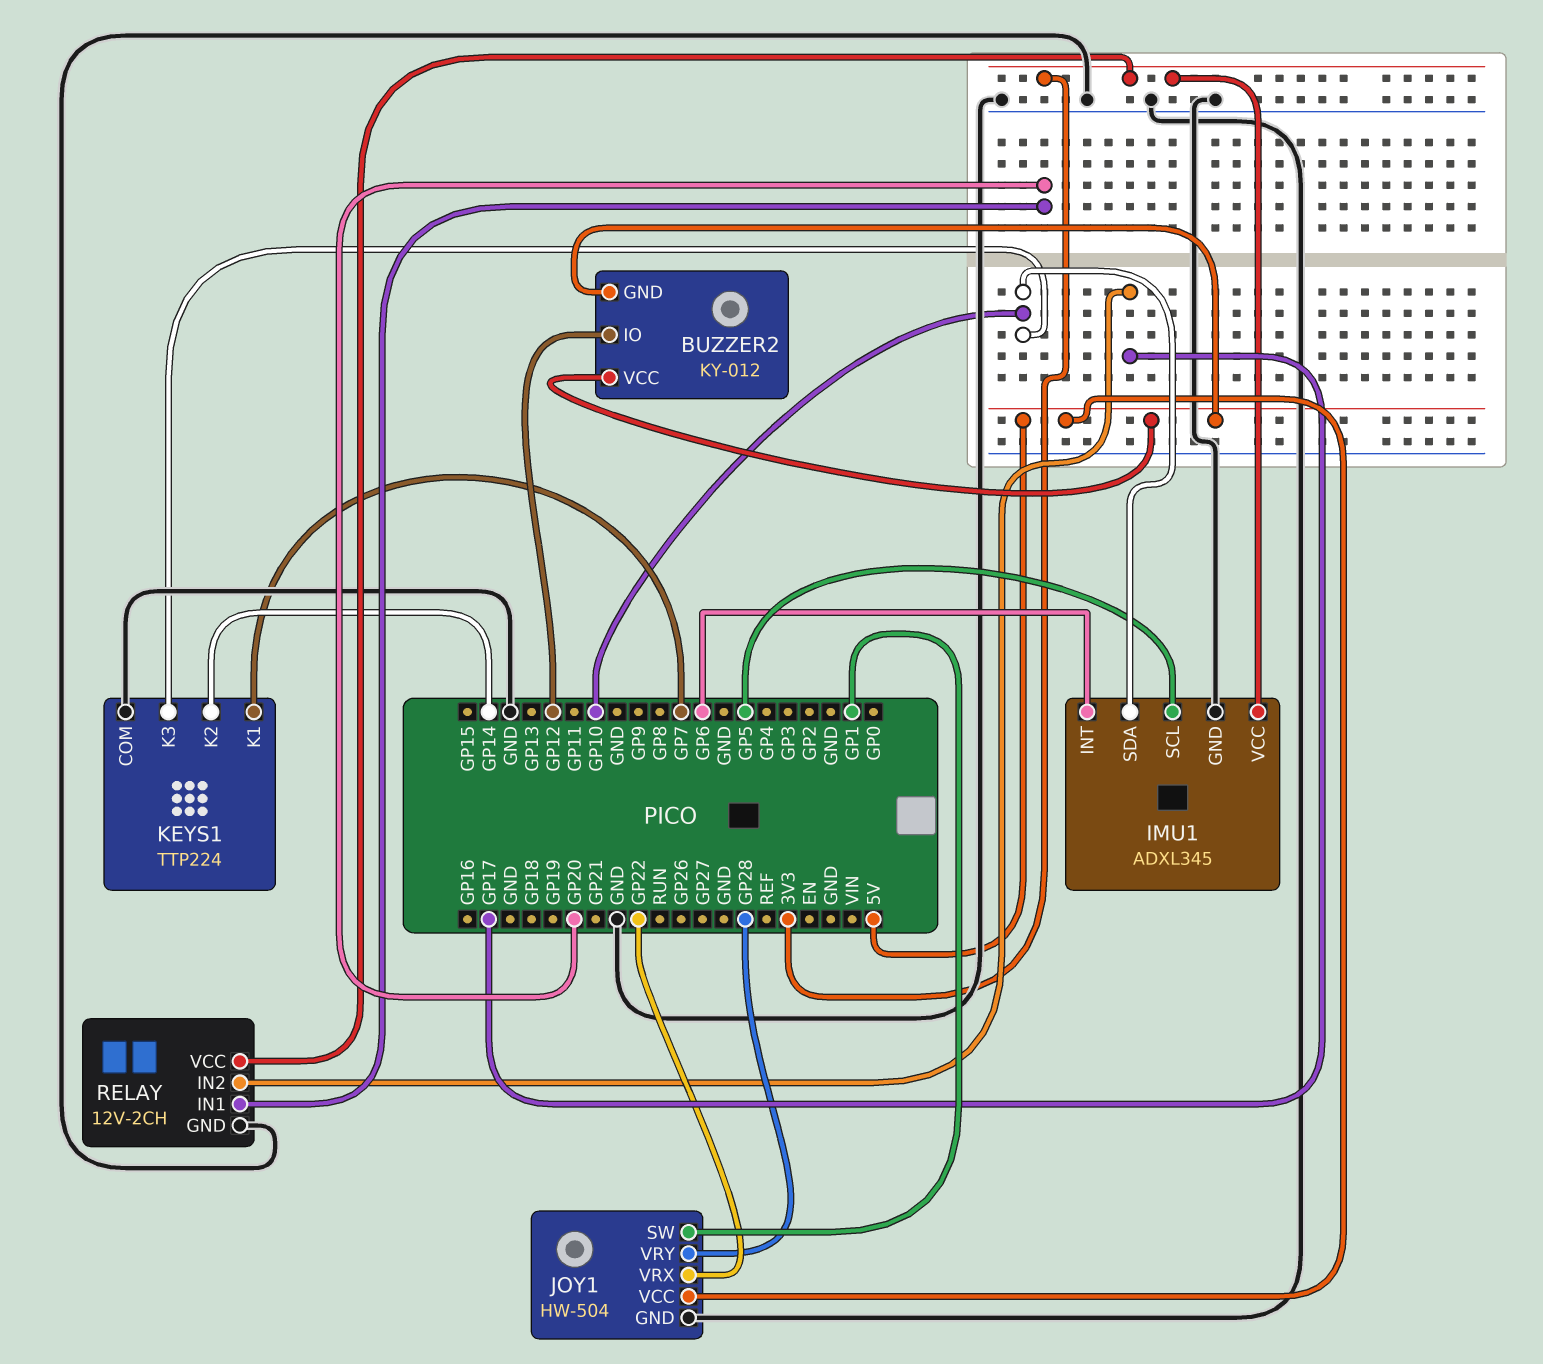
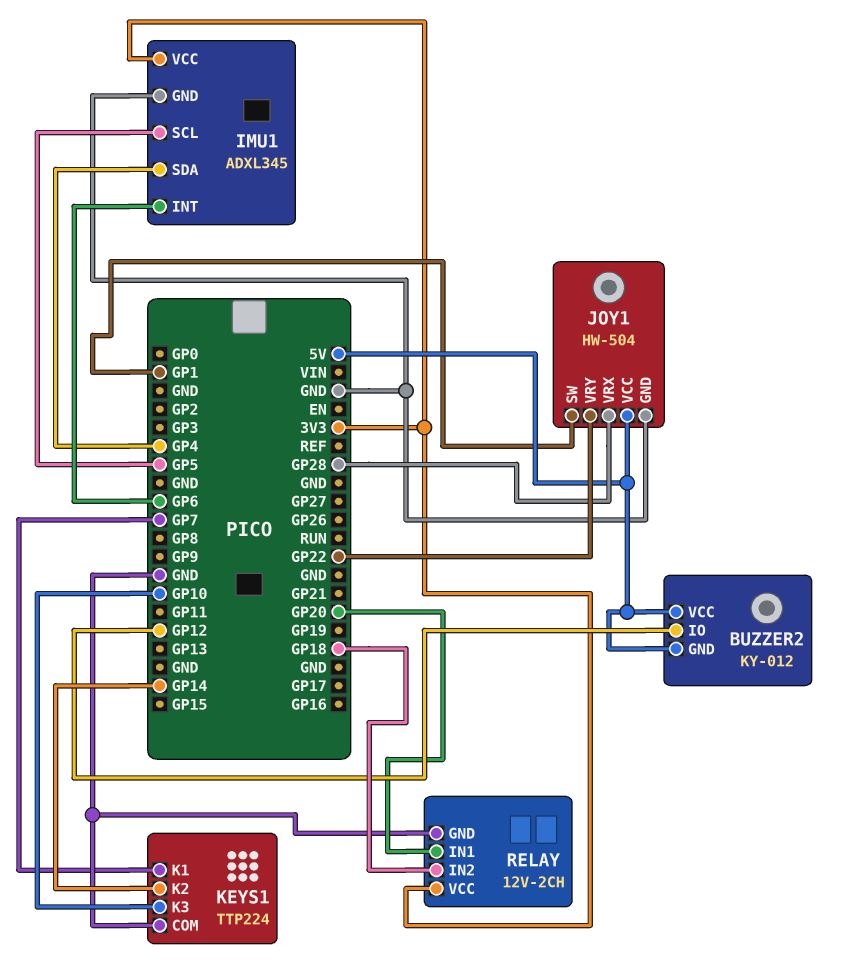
IMU1 pin SDA: GP10 -> GP4
JOY1 pin VRX: GP22 -> GP28
JOY1 pin VRY: GP28 -> GP22
RELAY pin IN2: GP17 -> GP18

